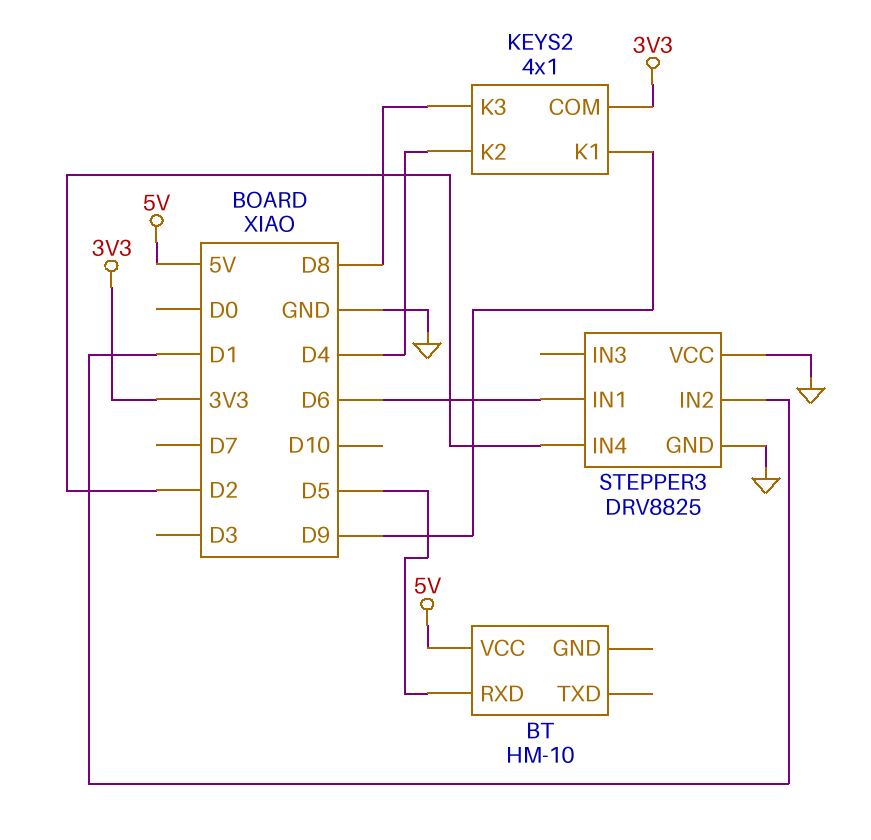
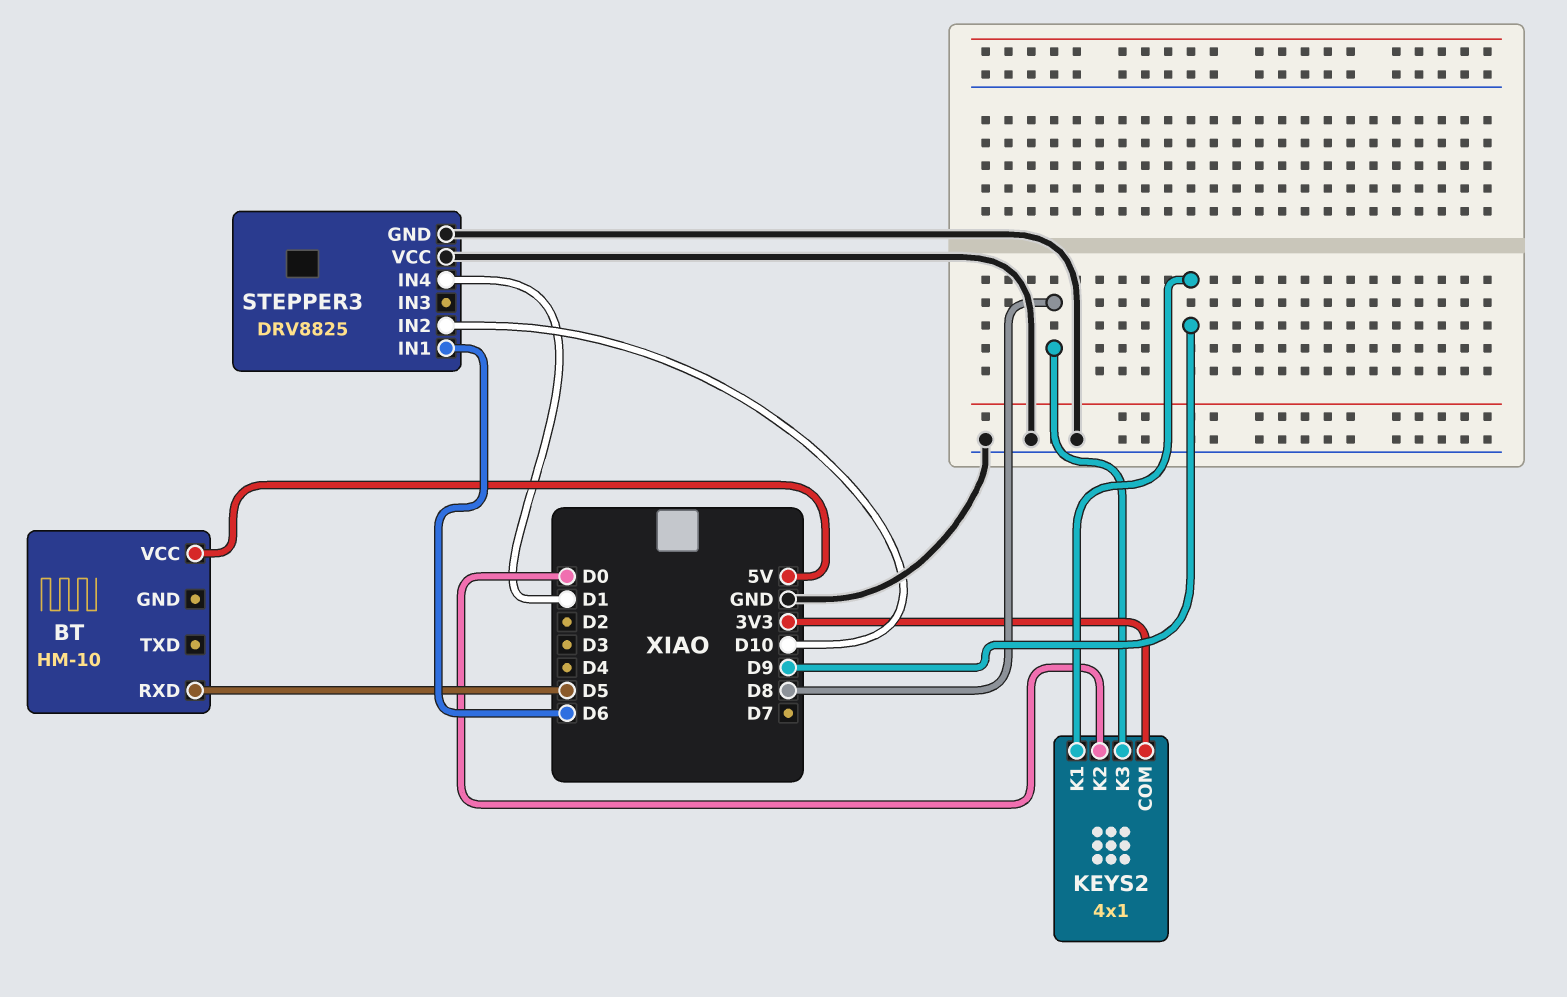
KEYS2 pin K2: D4 -> D0
STEPPER3 pin IN2: D1 -> D10
STEPPER3 pin IN4: D2 -> D1

